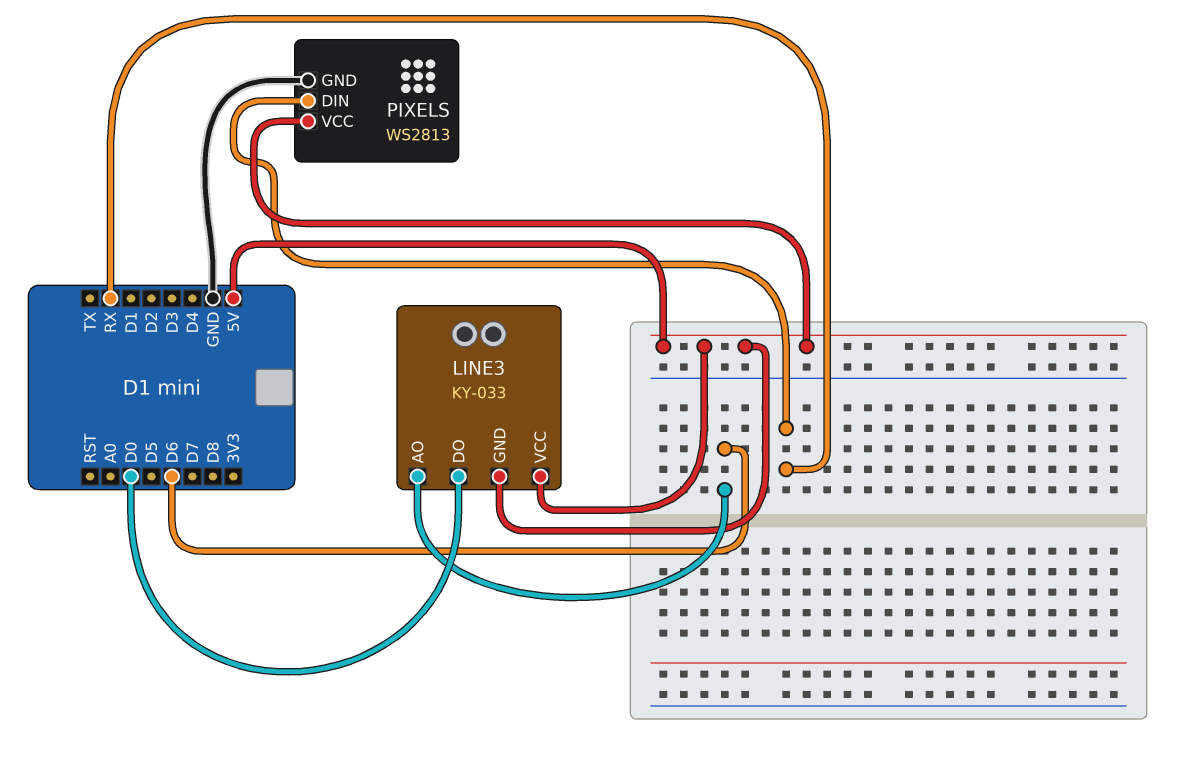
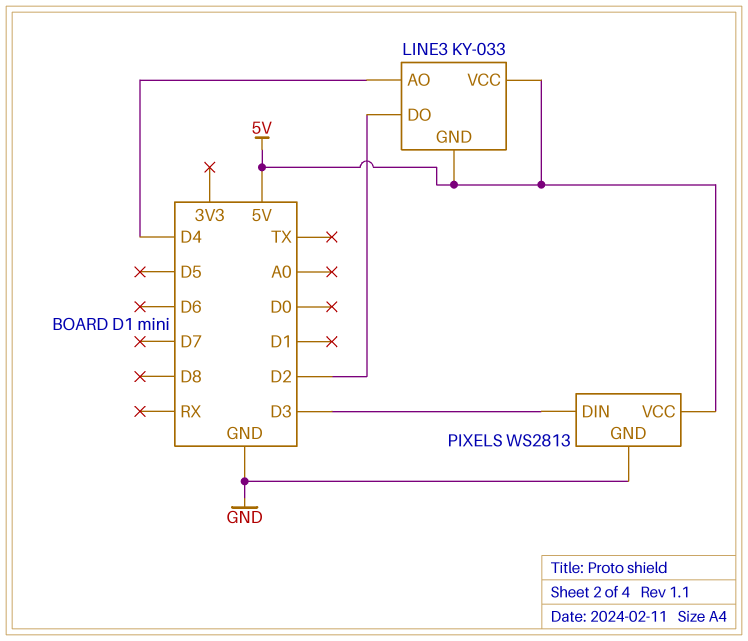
LINE3 pin AO: D6 -> D4
LINE3 pin DO: D0 -> D2
PIXELS pin DIN: RX -> D3

